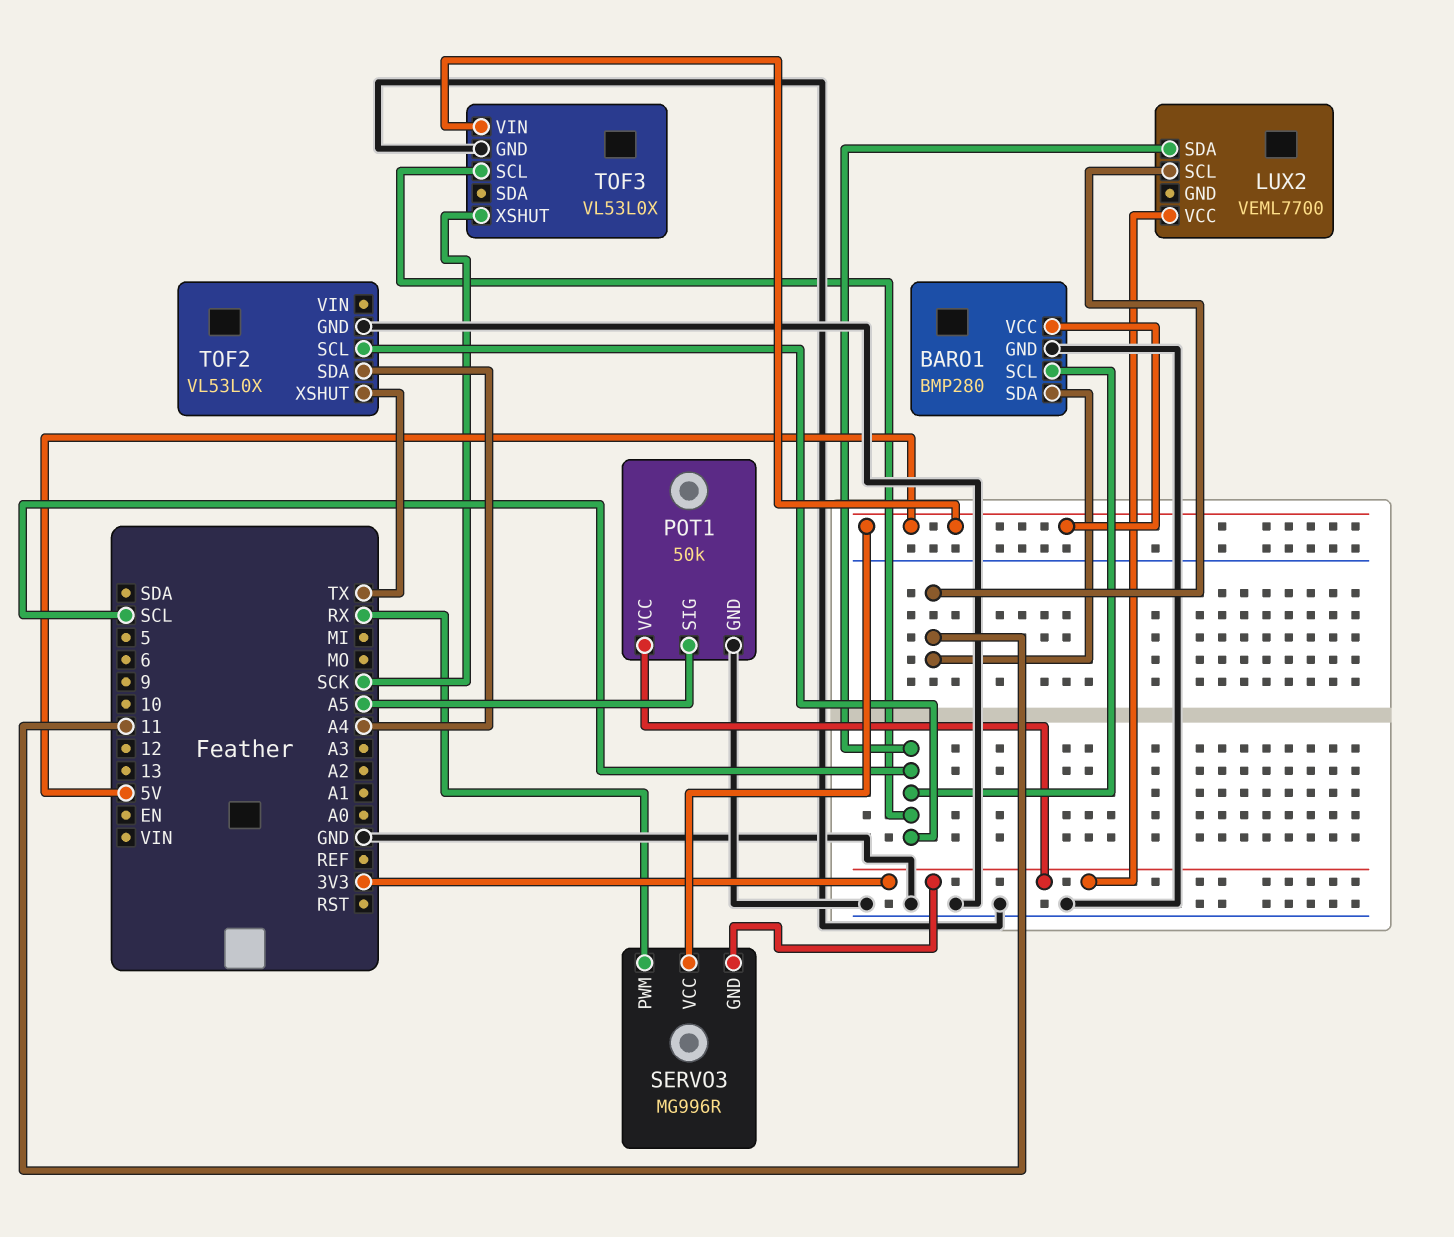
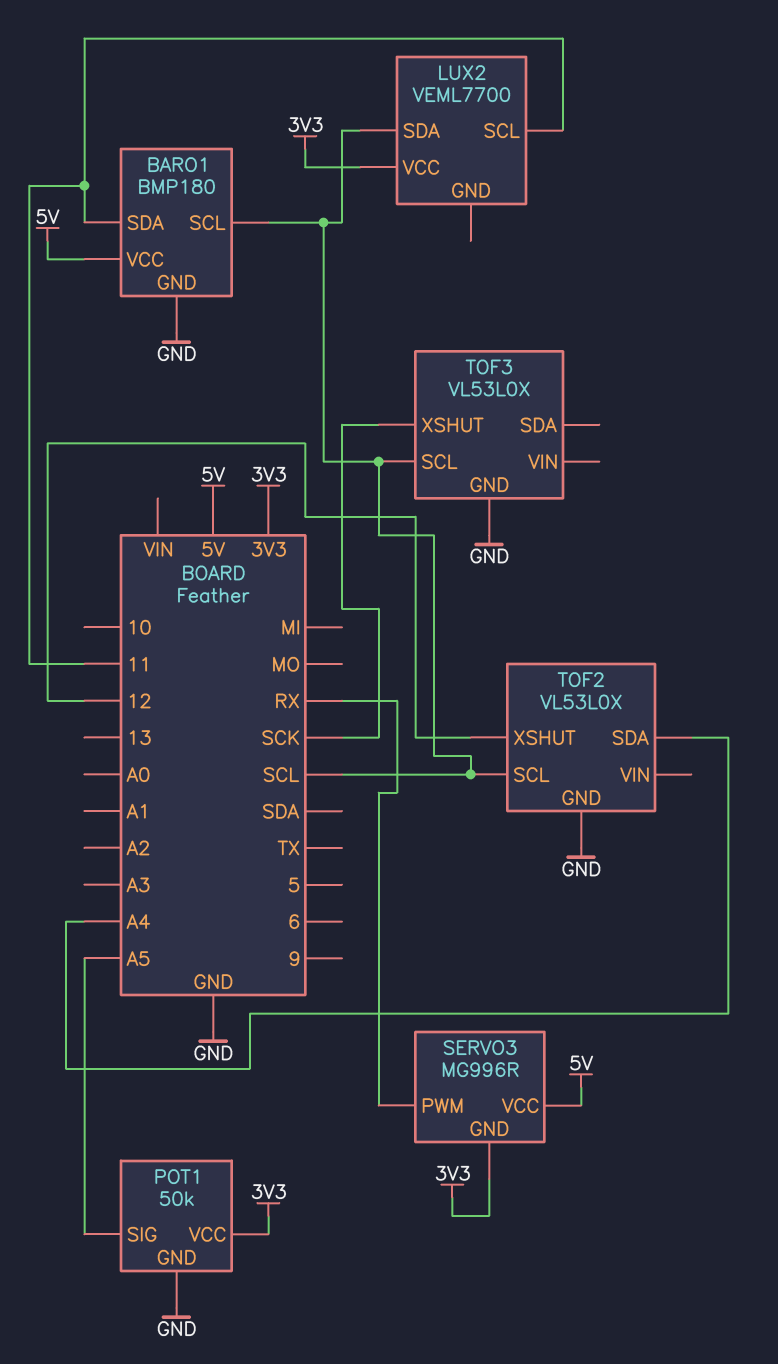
BARO1: BMP280 -> BMP180
TOF2 pin XSHUT: TX -> 12
TOF3 pin VIN: 5V -> none

